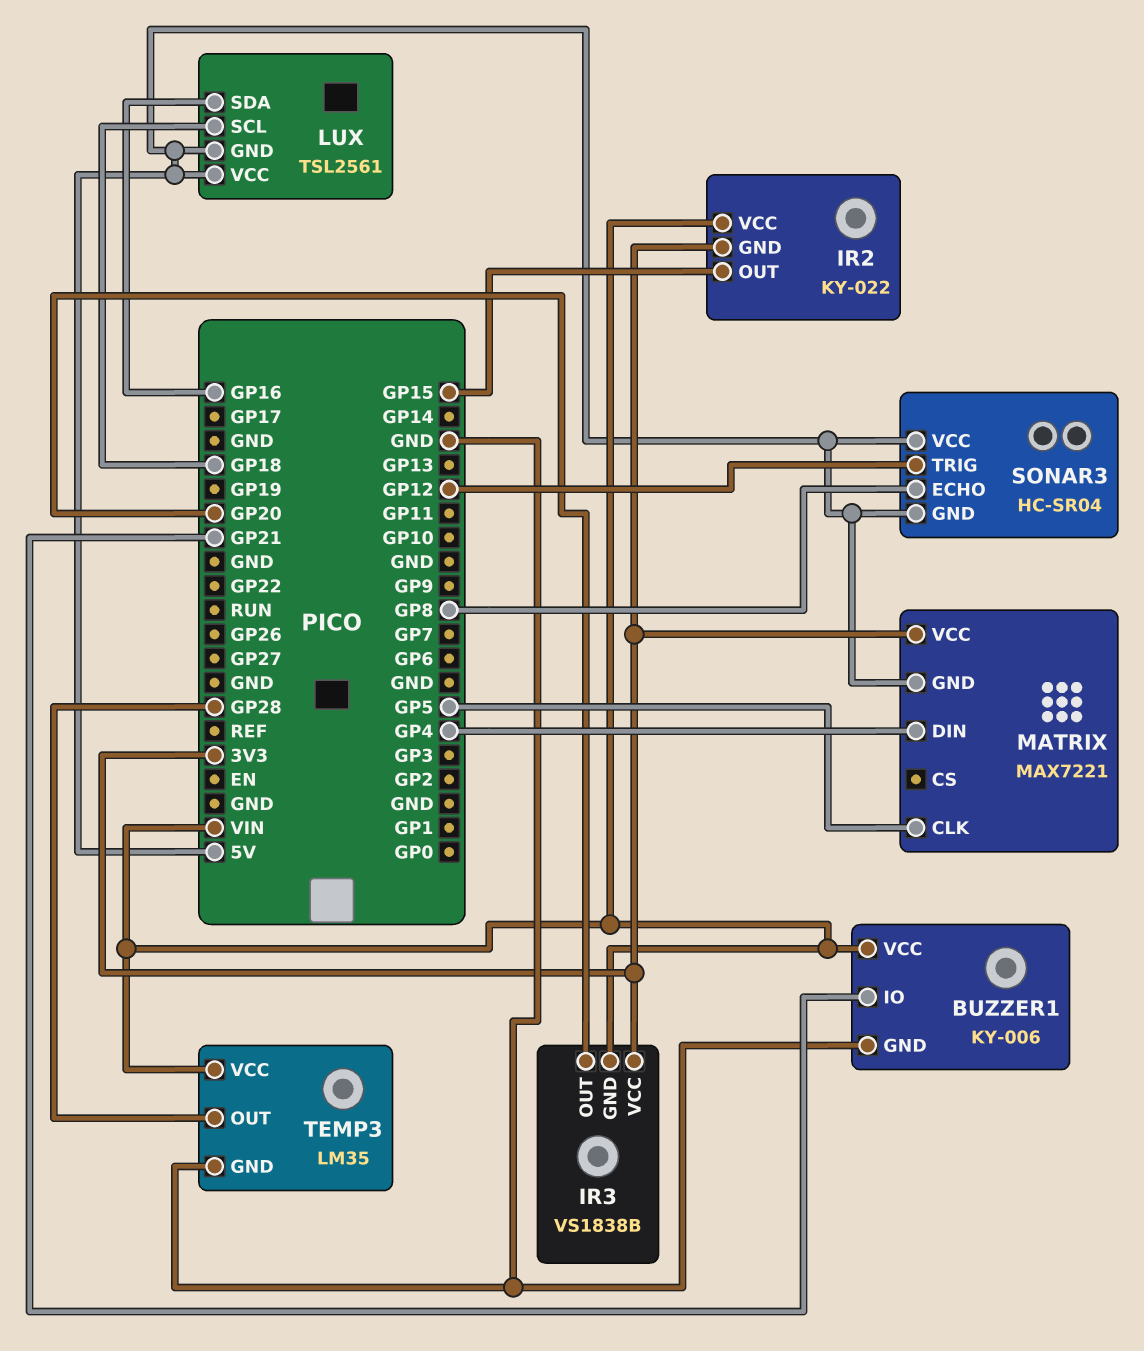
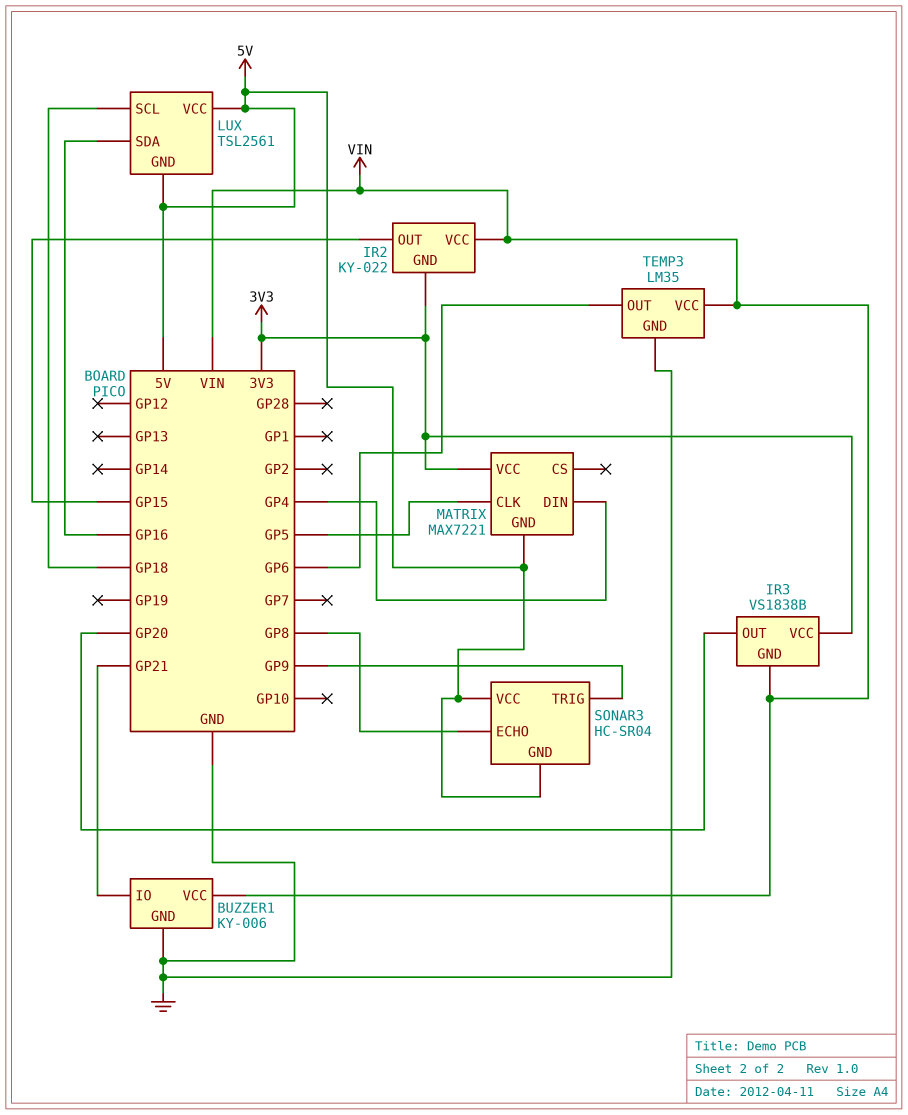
SONAR3 pin TRIG: GP12 -> GP9
TEMP3 pin OUT: GP28 -> GP6

